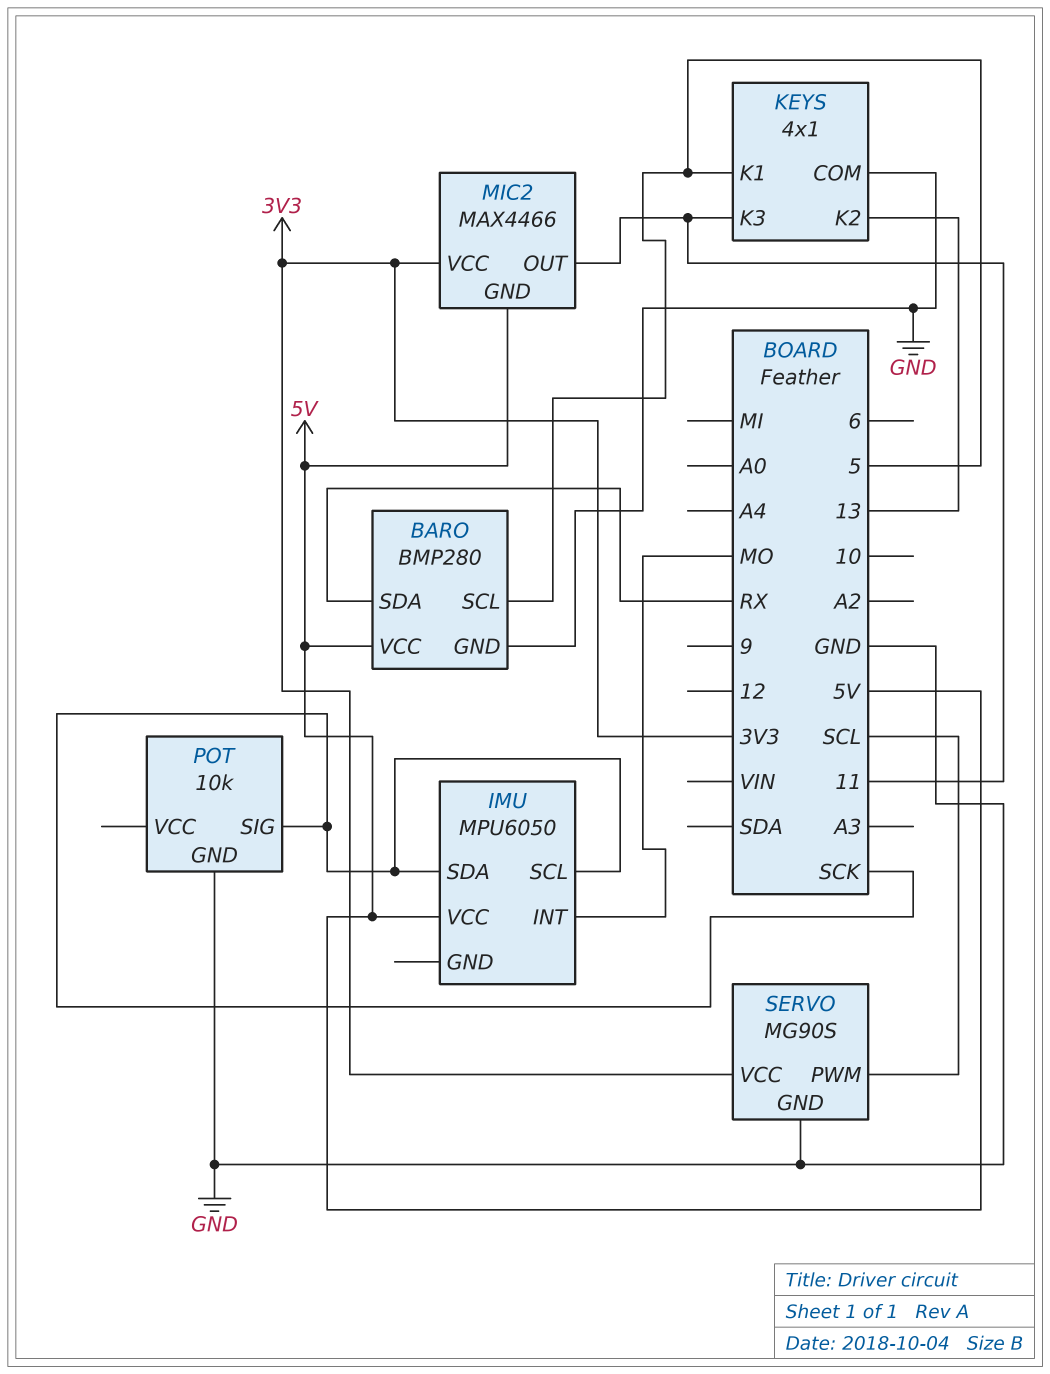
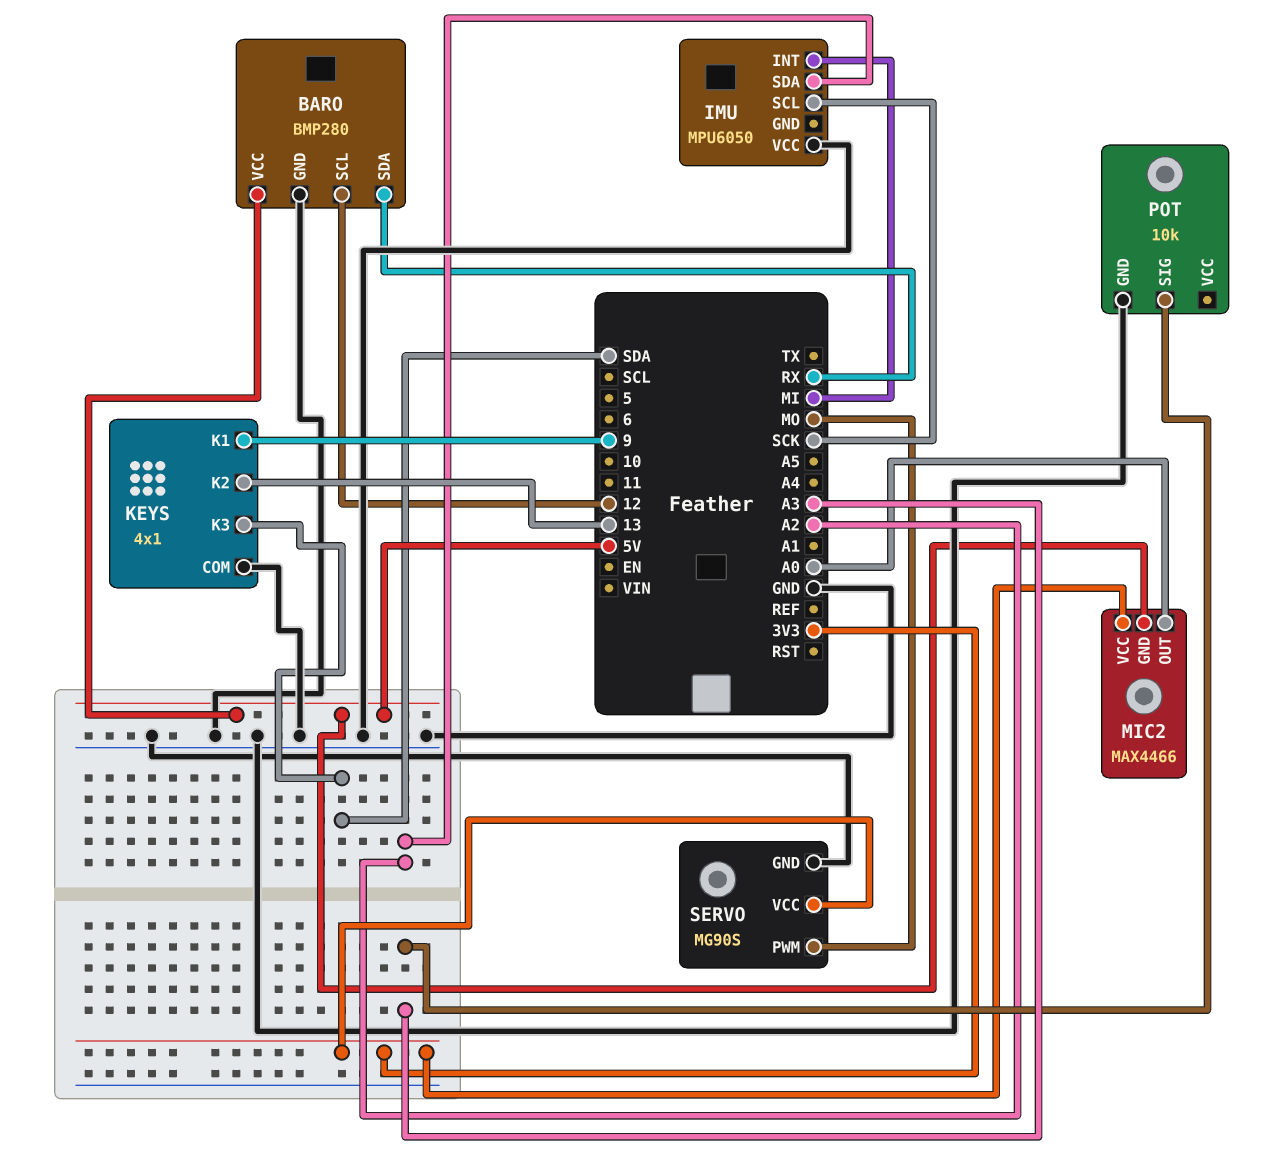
BARO pin SCL: 5 -> 12
IMU pin INT: MO -> MI
IMU pin SDA: SCK -> A2
IMU pin VCC: 5V -> GND
KEYS pin K1: 5 -> 9
KEYS pin K3: 11 -> SDA
MIC2 pin OUT: 11 -> A0
POT pin SIG: SCK -> A3
SERVO pin PWM: SCL -> MO

